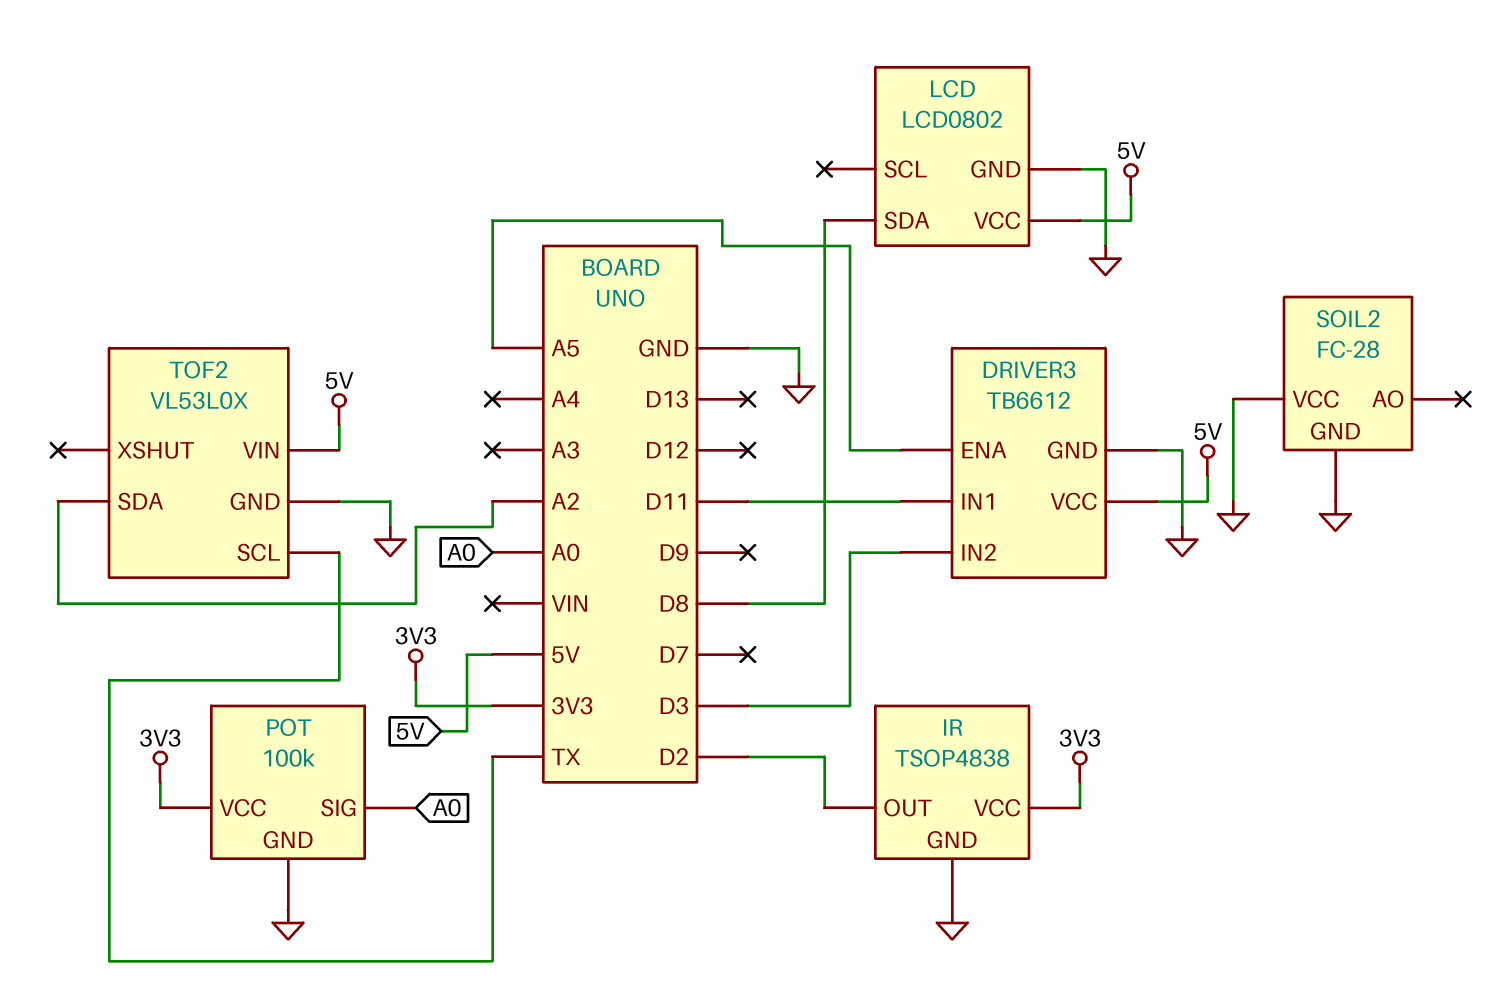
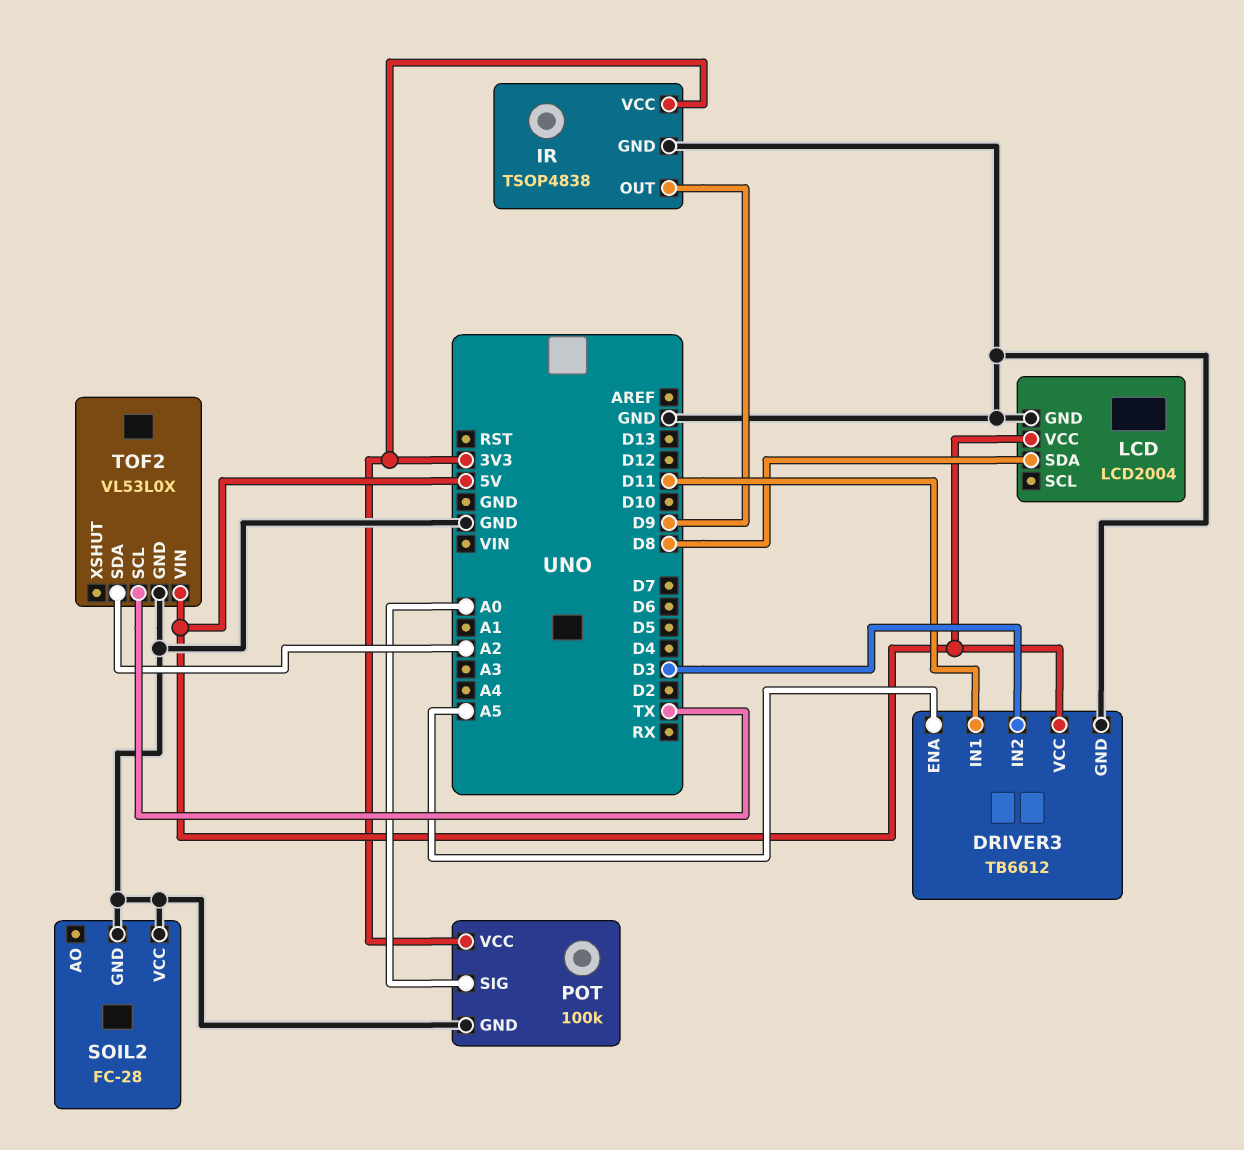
IR pin OUT: D2 -> D9
LCD: LCD0802 -> LCD2004

